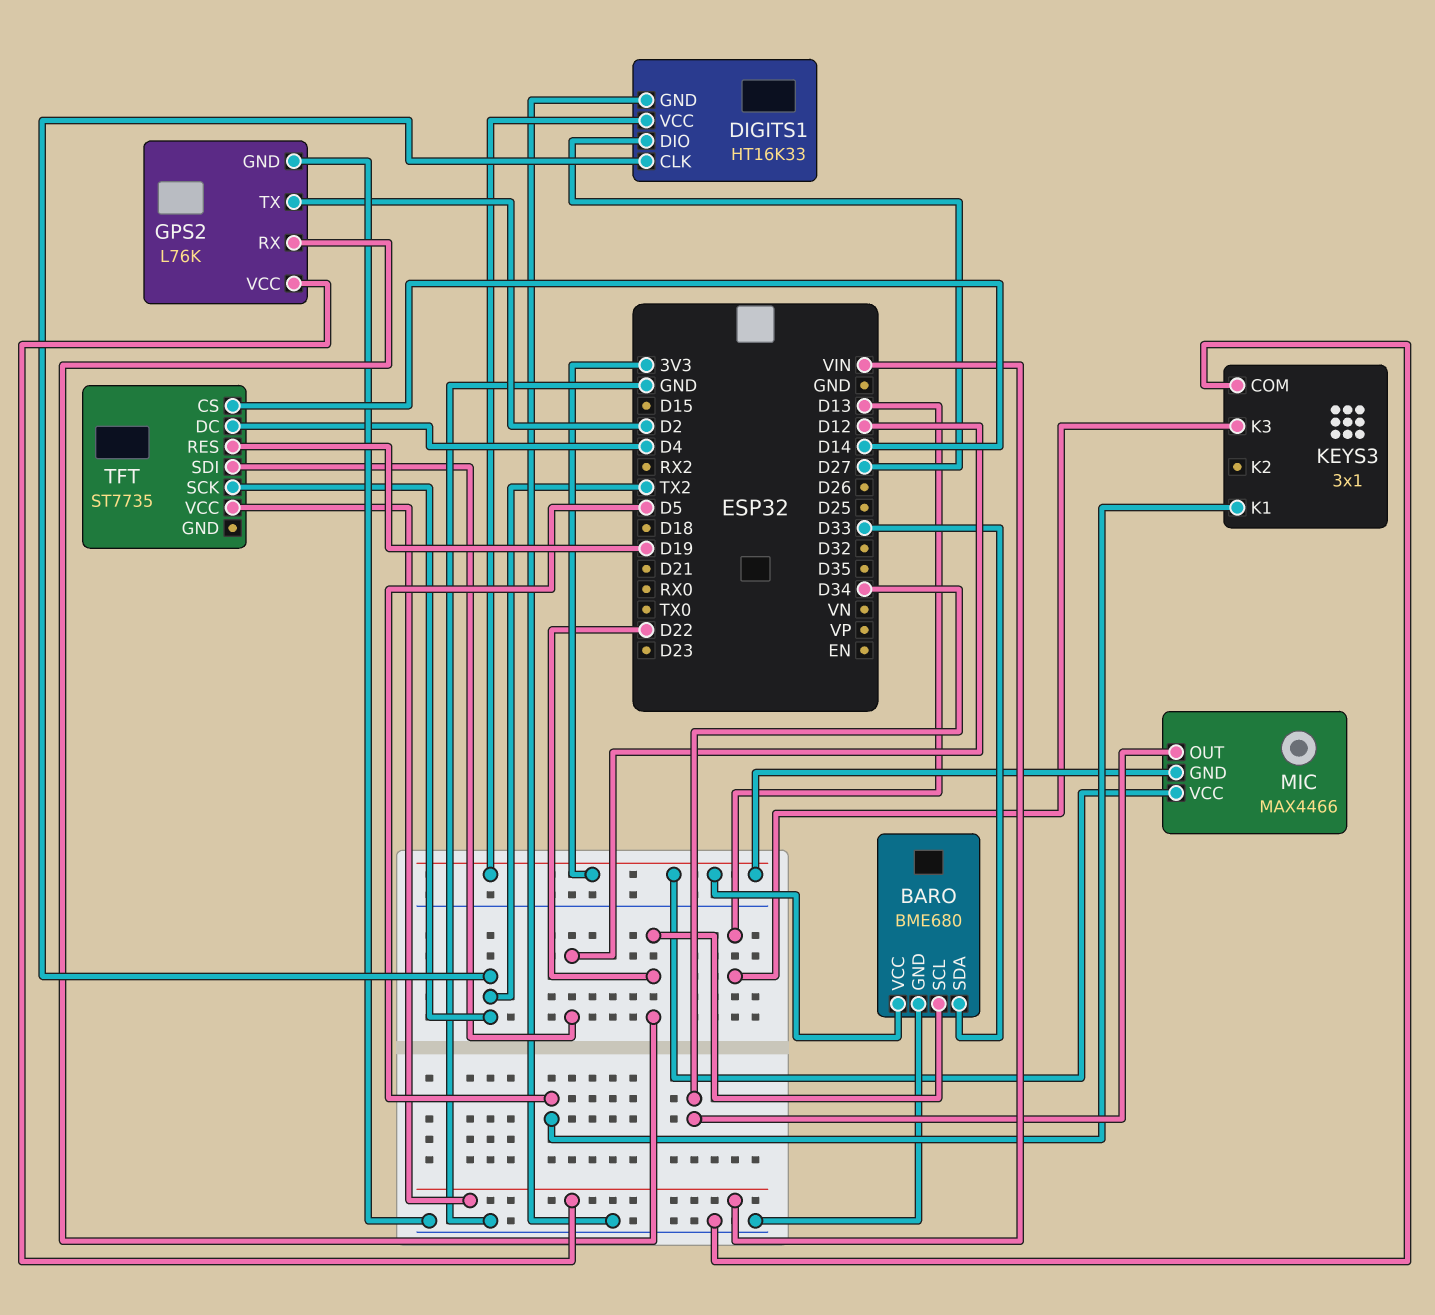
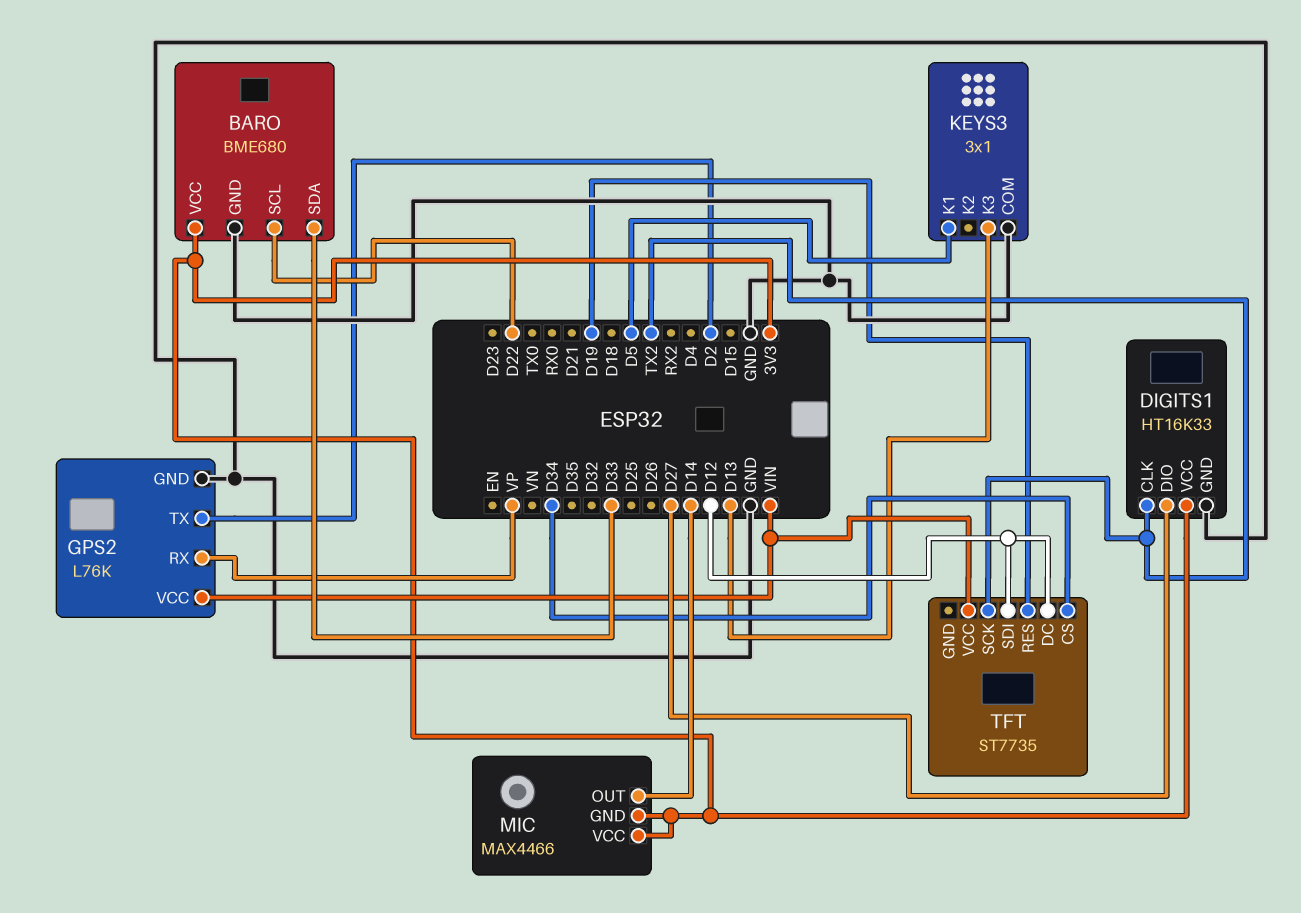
GPS2 pin RX: D22 -> VP
MIC pin OUT: D34 -> D14
TFT pin CS: D14 -> D34
TFT pin DC: D4 -> D12

